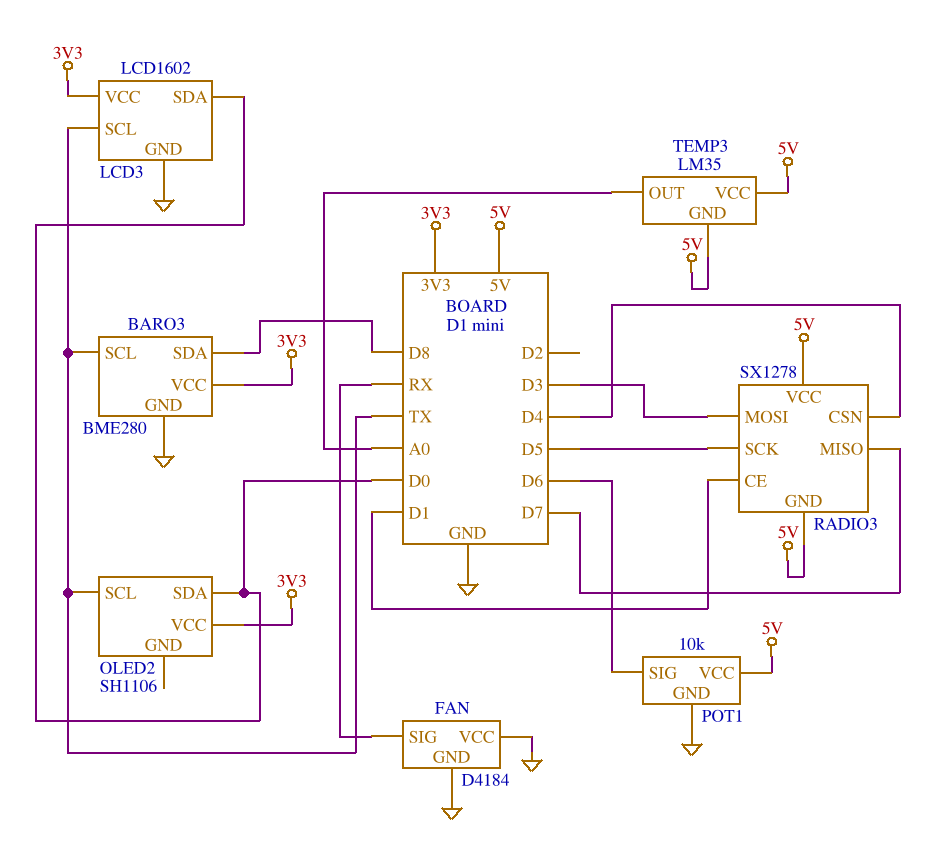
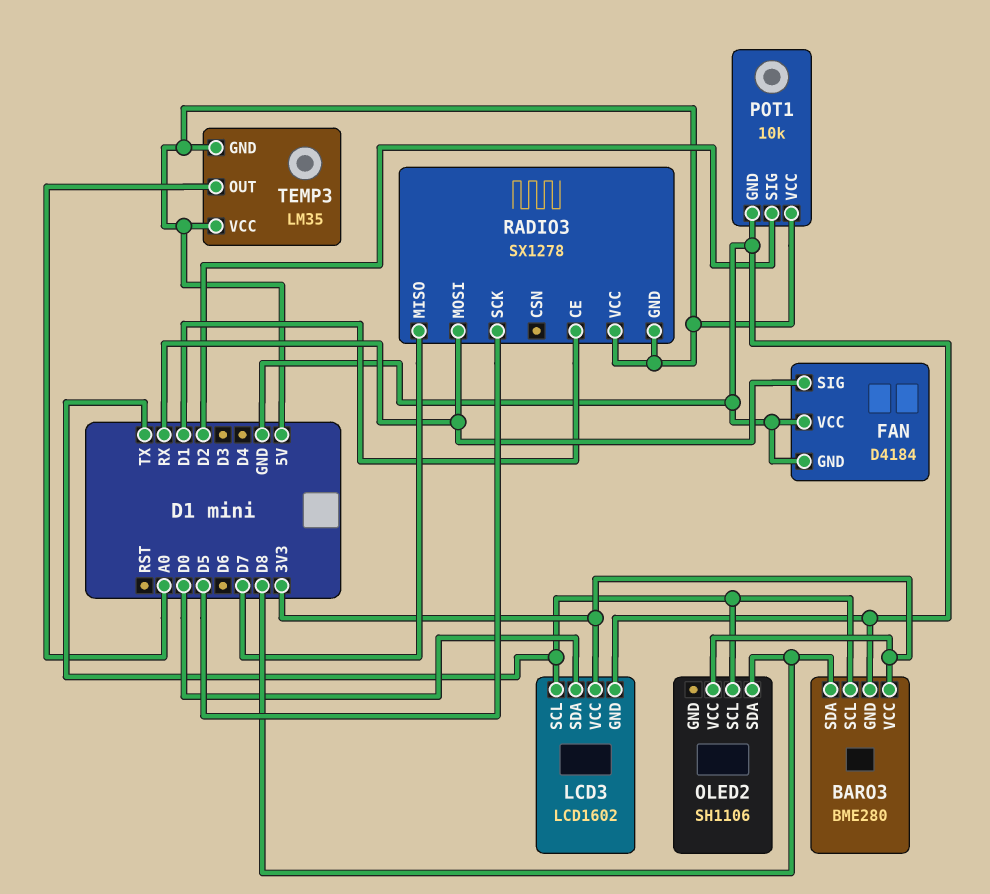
OLED2 pin SDA: D0 -> D8
POT1 pin SIG: D6 -> D2
RADIO3 pin CSN: D4 -> none
RADIO3 pin MOSI: D3 -> RX

